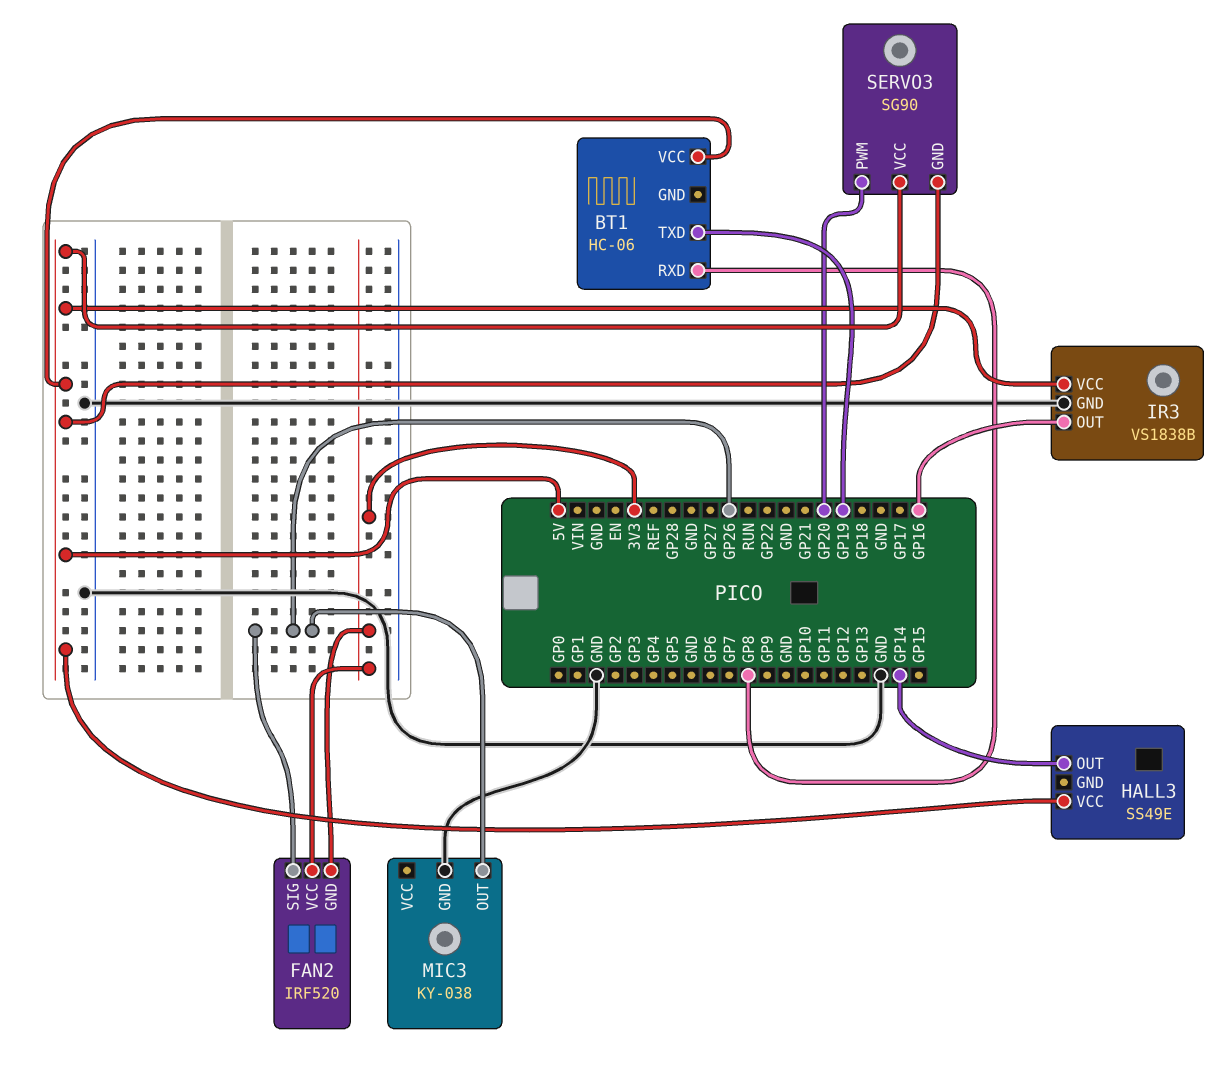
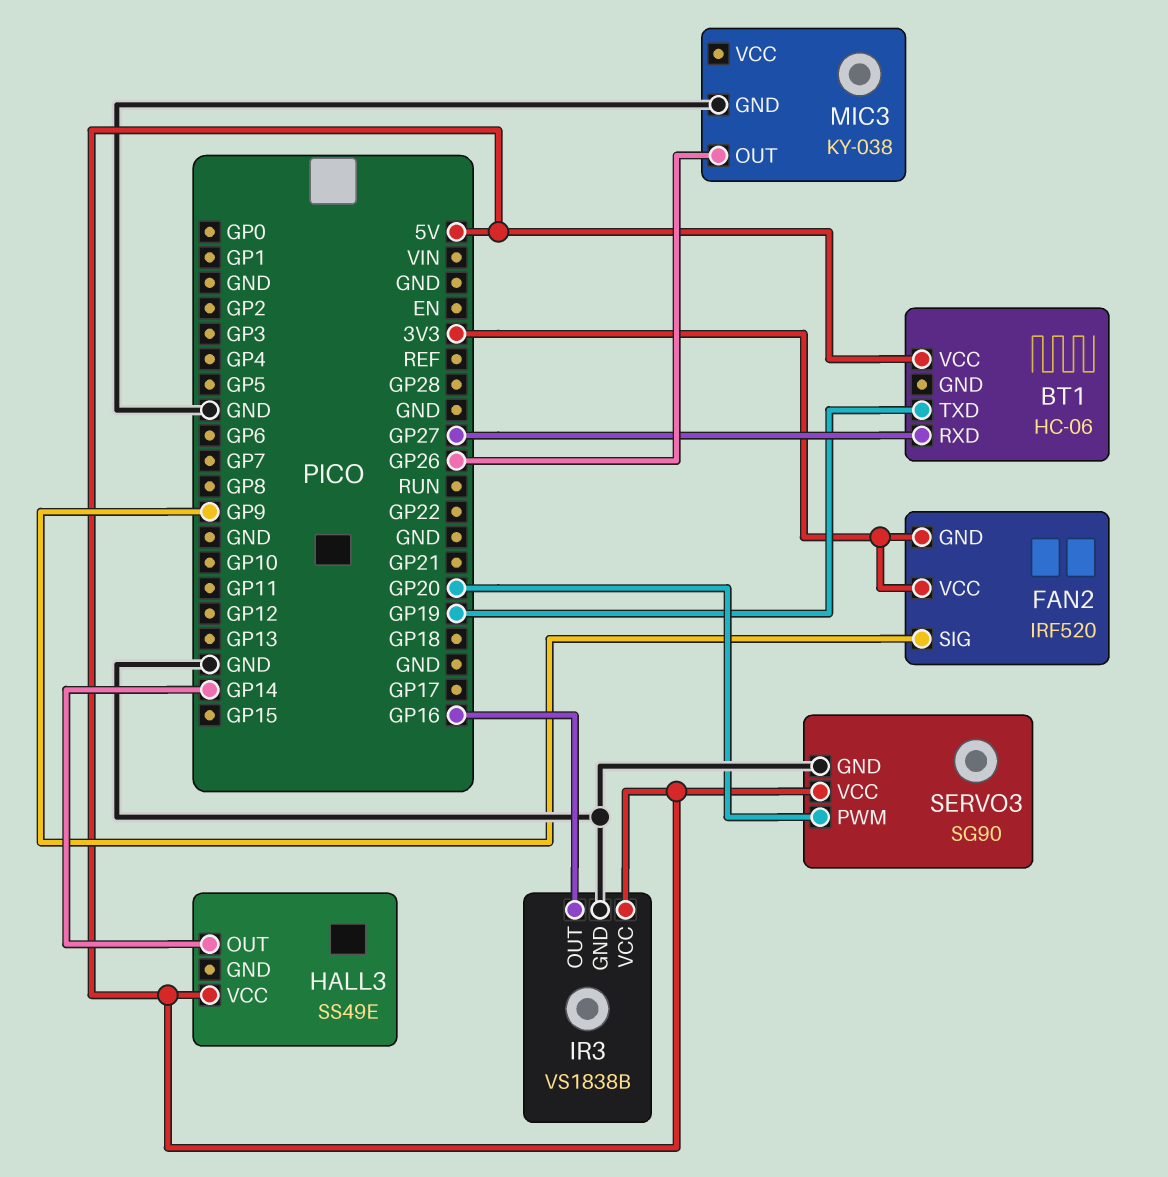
BT1 pin RXD: GP8 -> GP27
FAN2 pin SIG: GP26 -> GP9
SERVO3 pin GND: 5V -> GND

